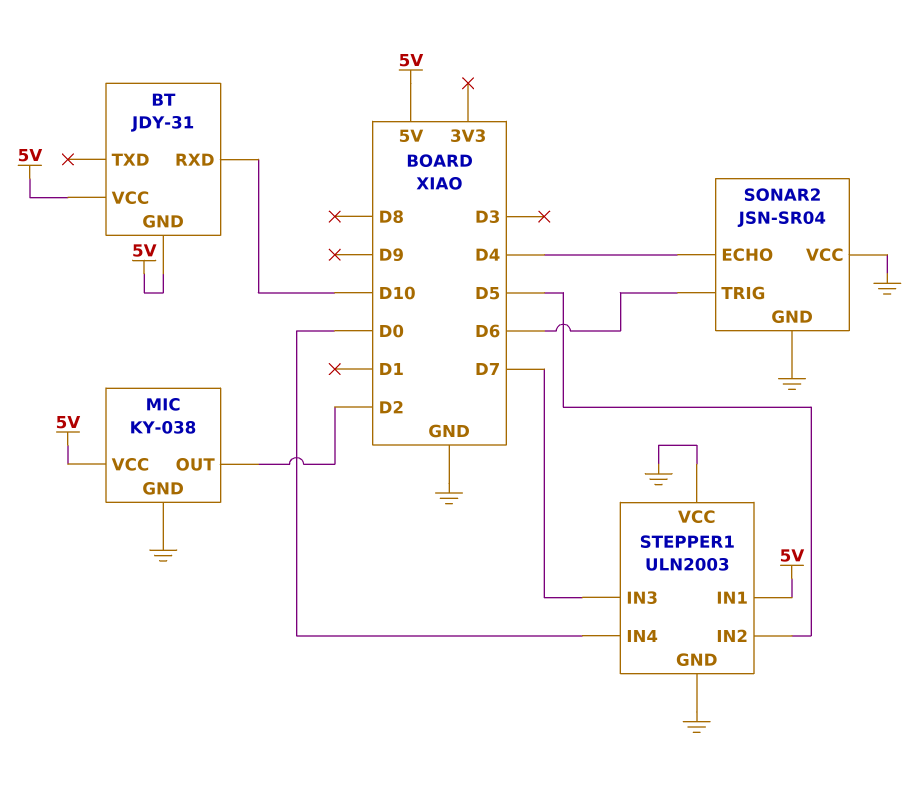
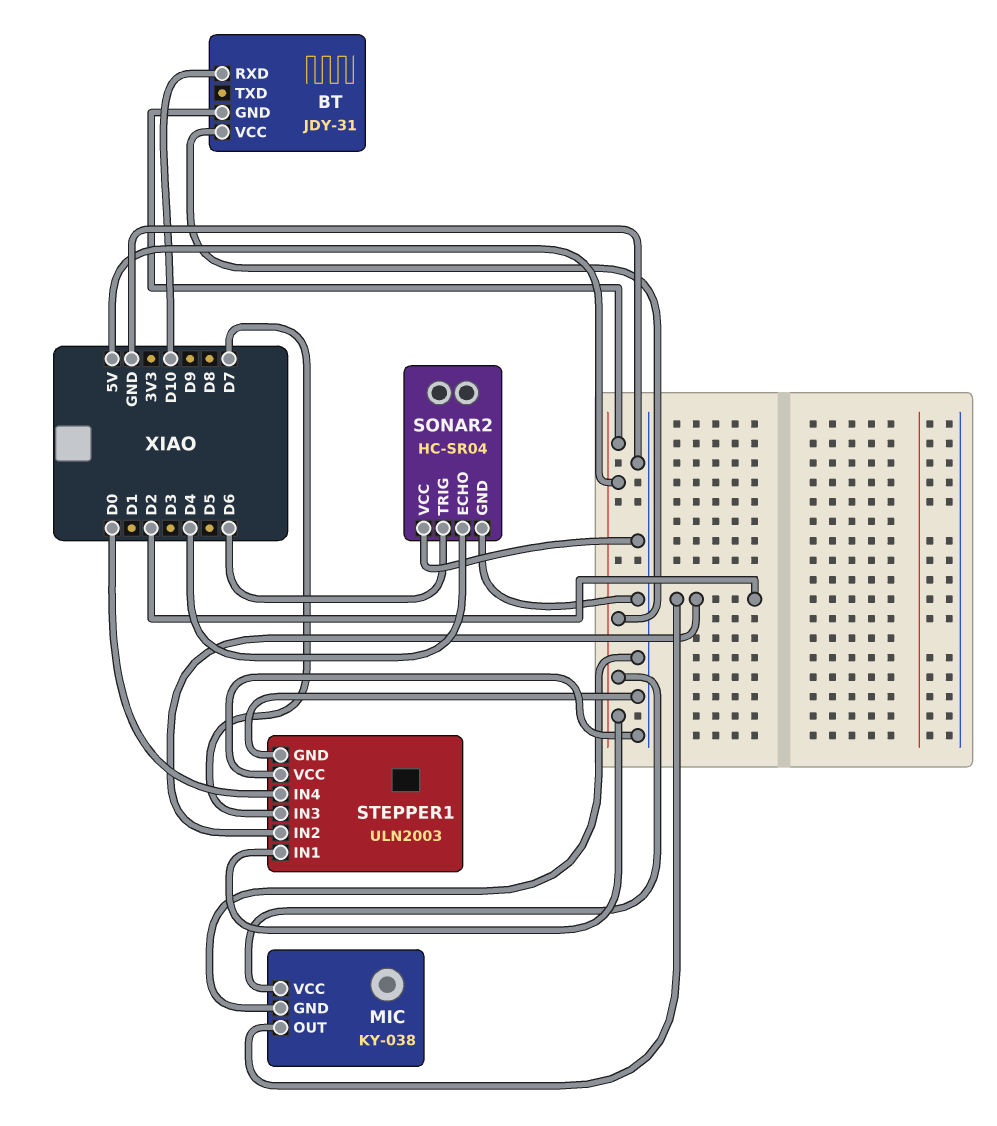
SONAR2: JSN-SR04 -> HC-SR04
STEPPER1 pin IN2: D5 -> D2

